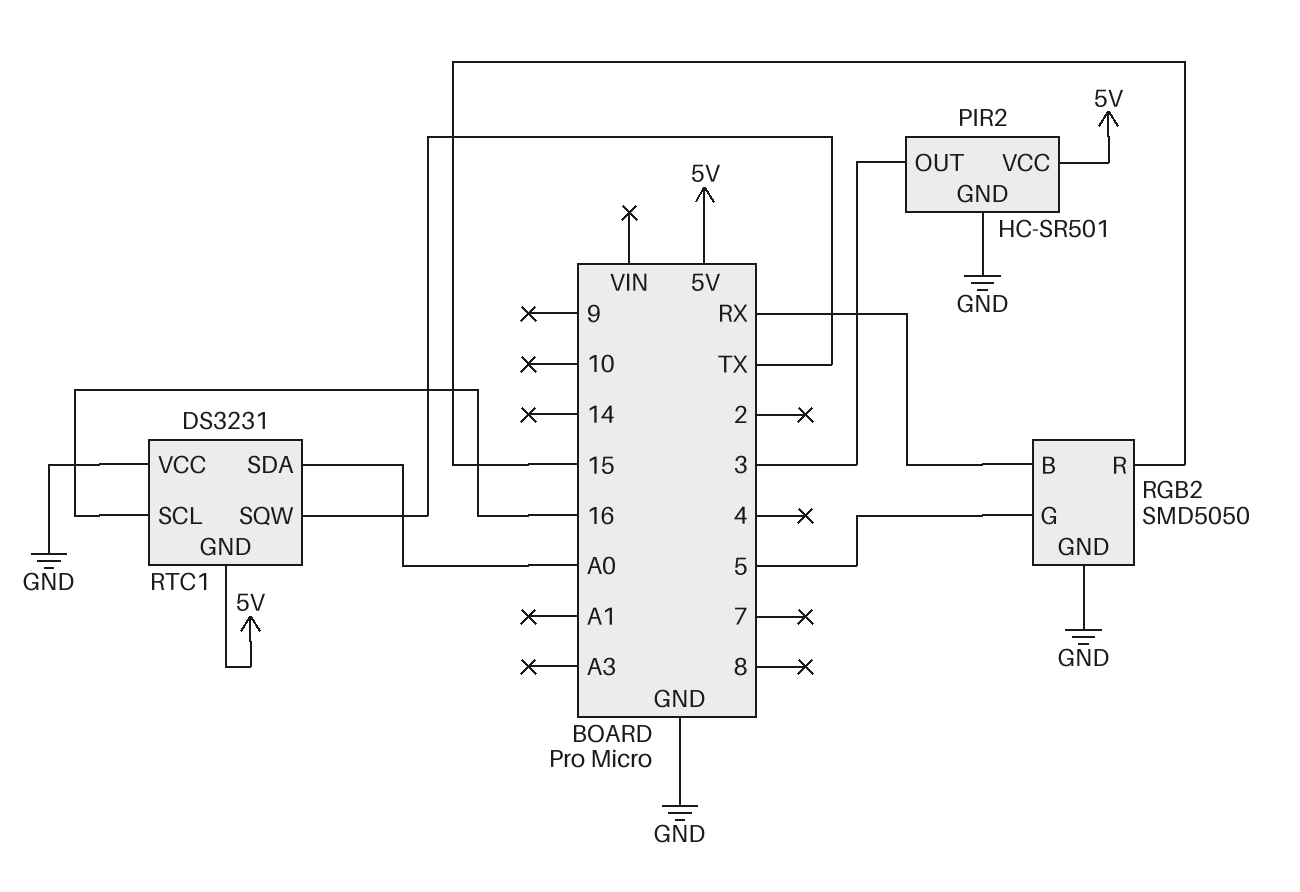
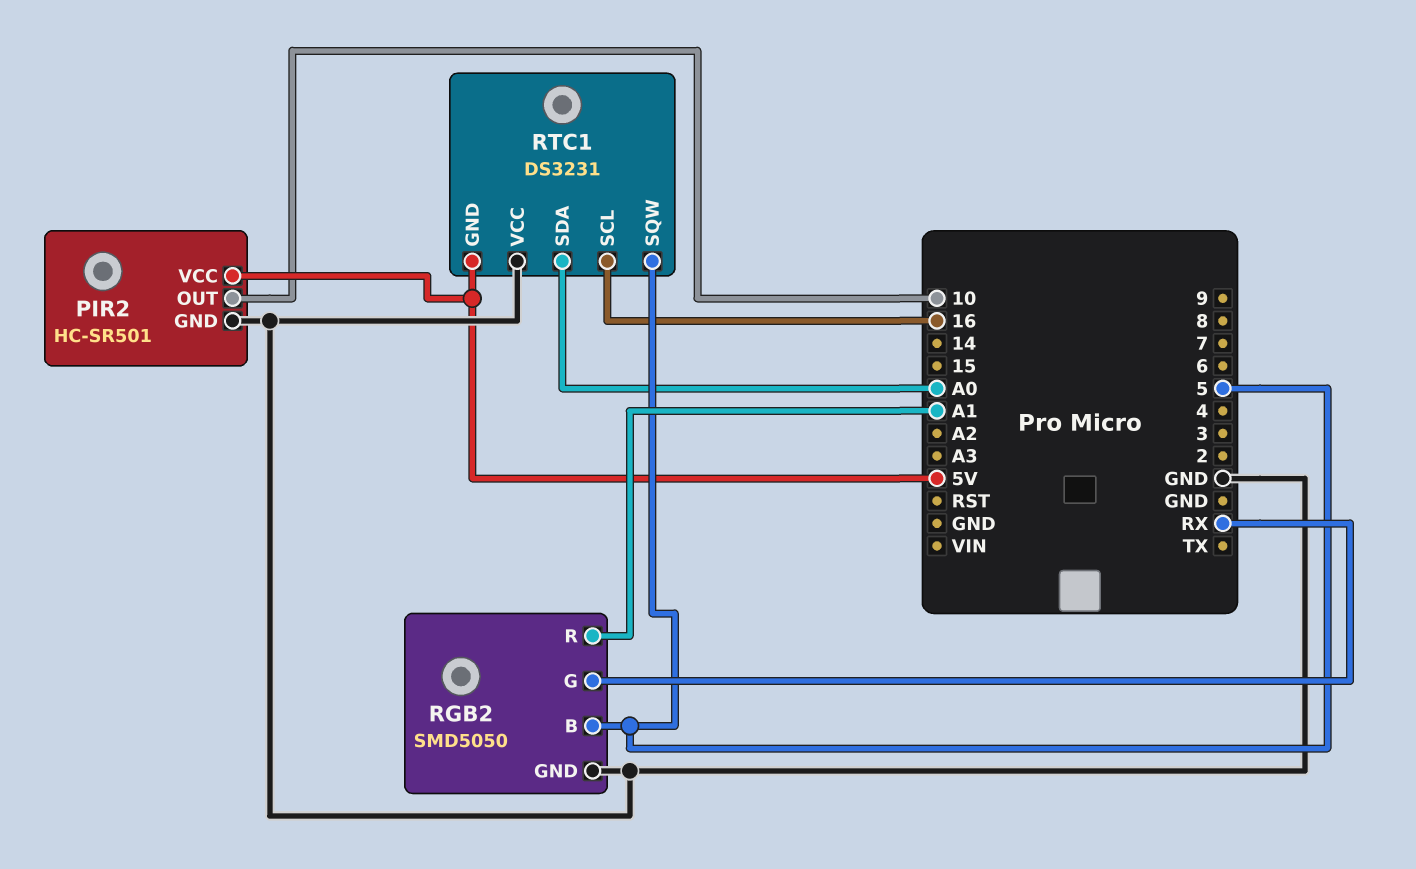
PIR2 pin OUT: 3 -> 10
RGB2 pin B: RX -> 5
RGB2 pin G: 5 -> RX
RGB2 pin R: 15 -> A1
RTC1 pin SQW: TX -> 5

